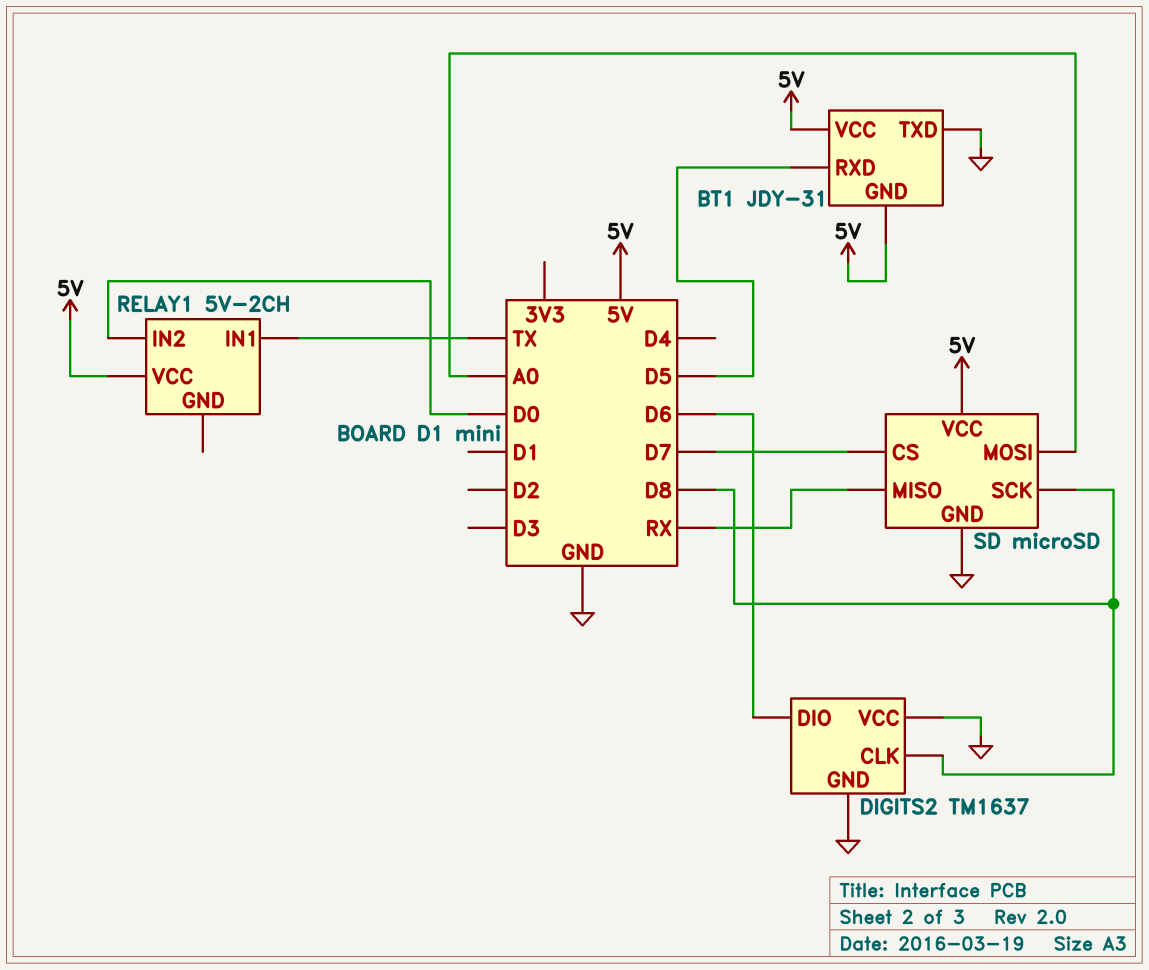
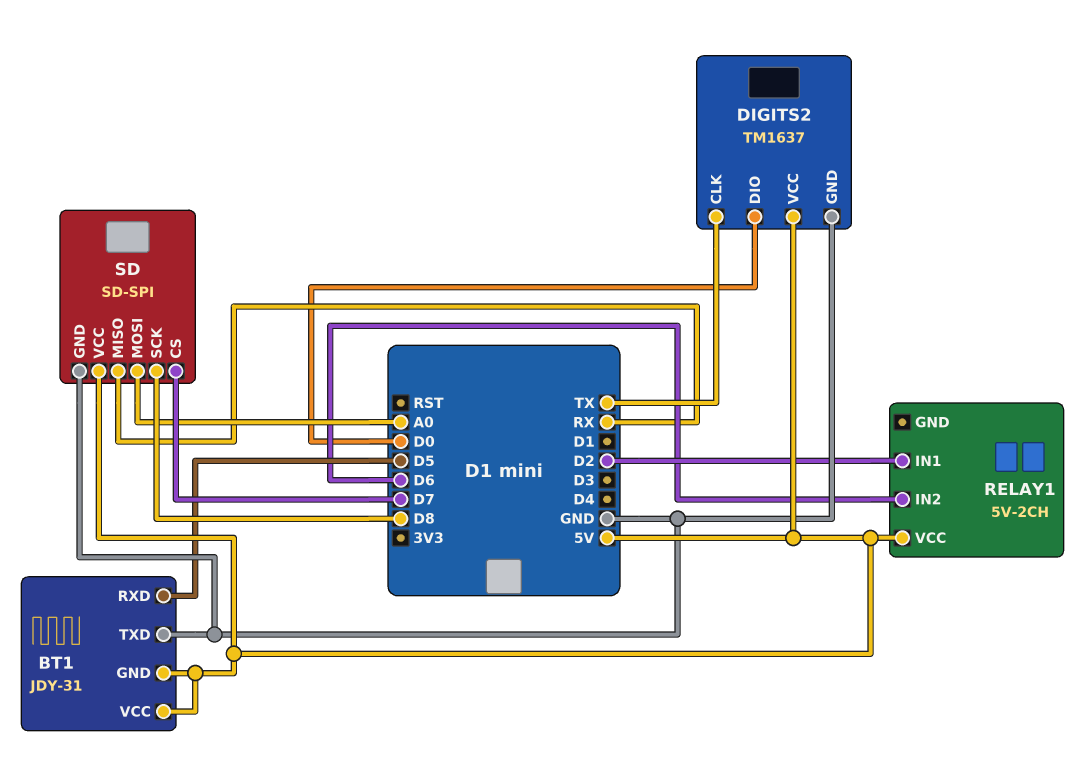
DIGITS2 pin CLK: D8 -> TX
DIGITS2 pin DIO: D6 -> D0
DIGITS2 pin VCC: GND -> 5V
RELAY1 pin IN1: TX -> D2
RELAY1 pin IN2: D0 -> D6
SD: microSD -> SD-SPI

